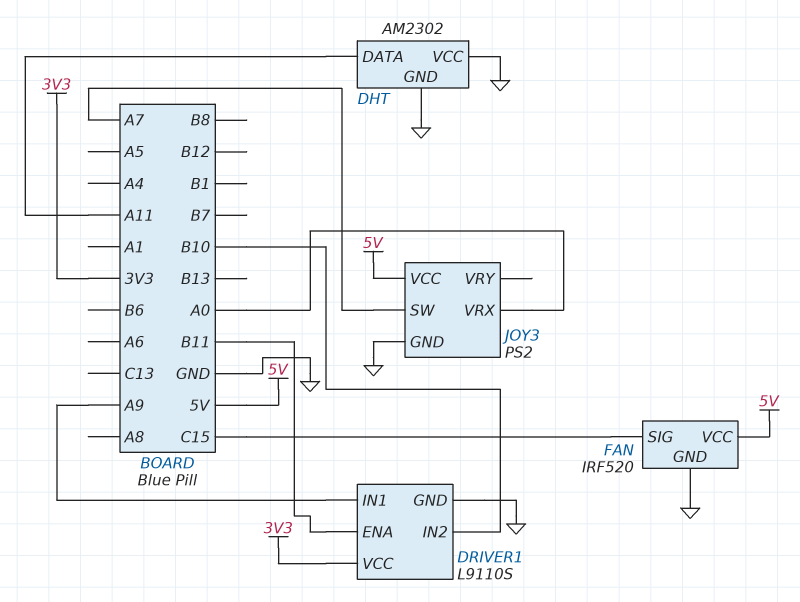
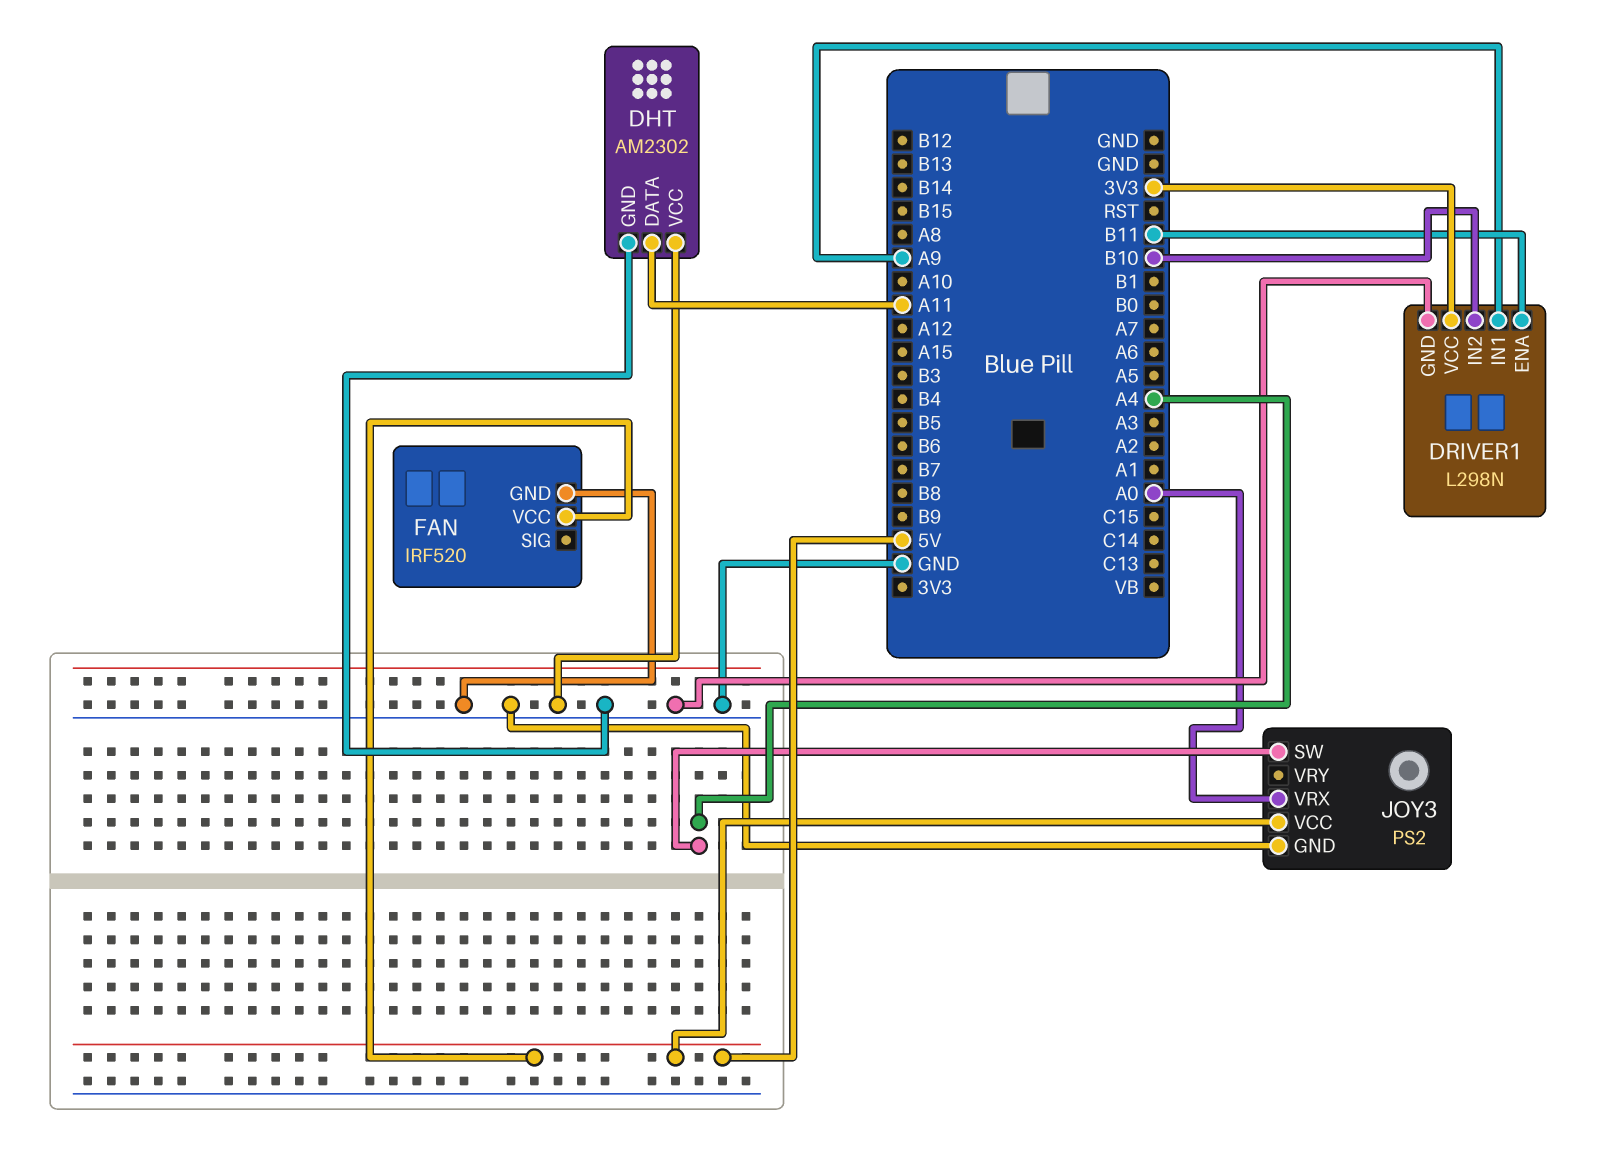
DRIVER1: L9110S -> L298N
FAN pin SIG: C15 -> none
JOY3 pin SW: A7 -> A4

